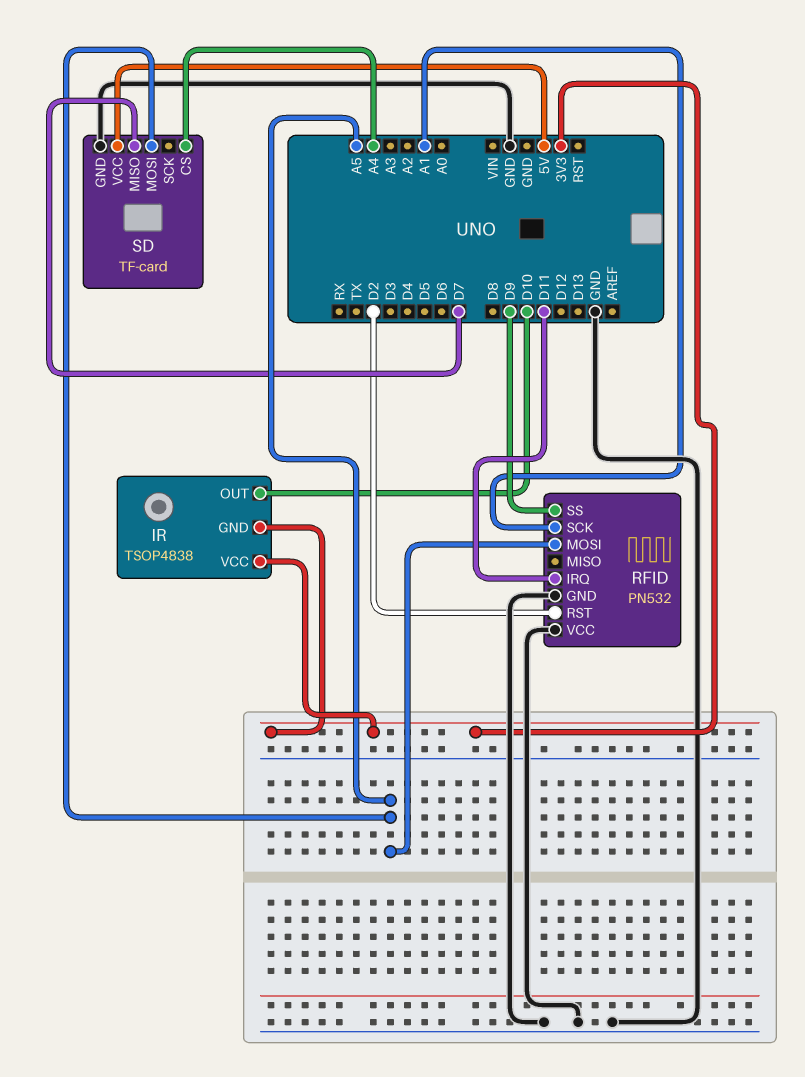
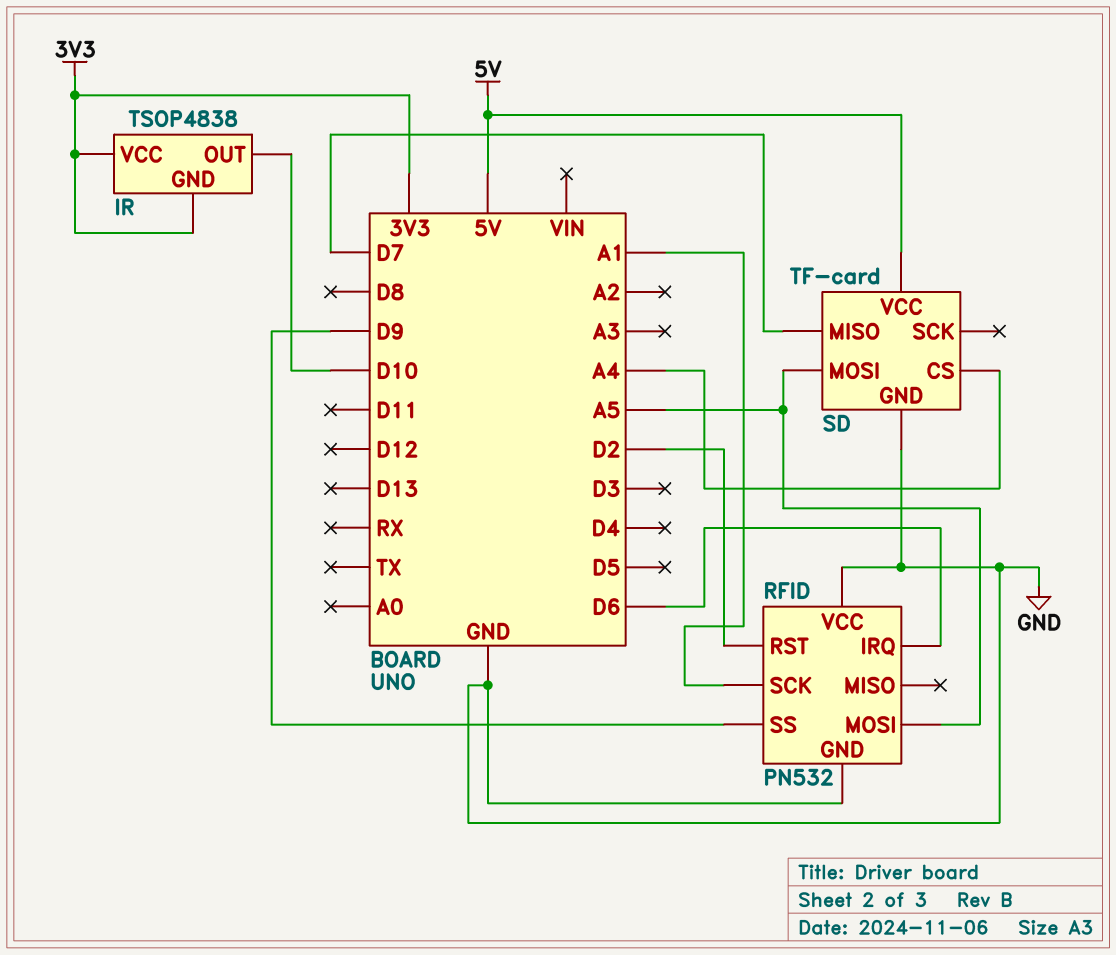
RFID pin IRQ: D11 -> D6

